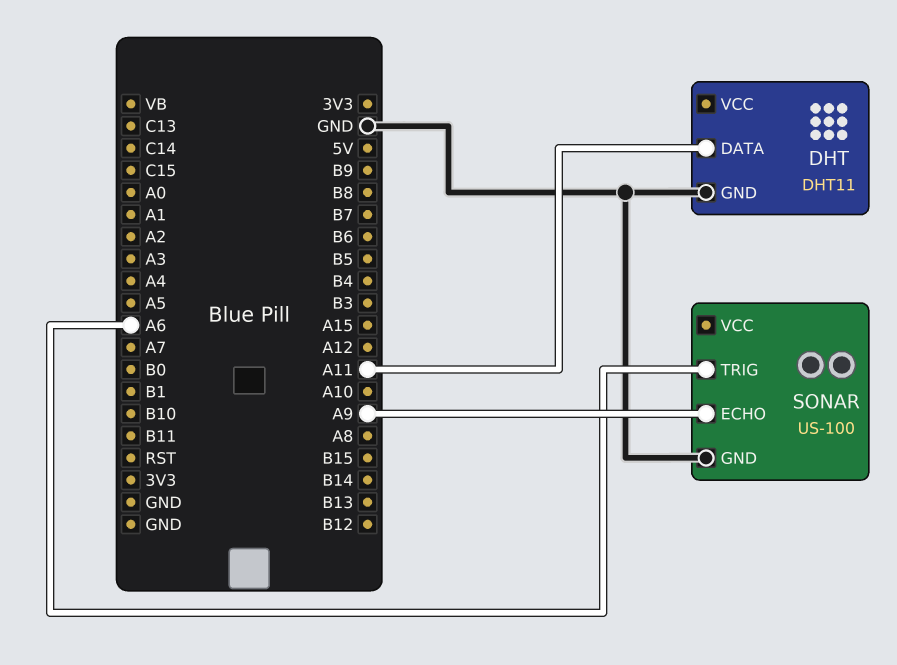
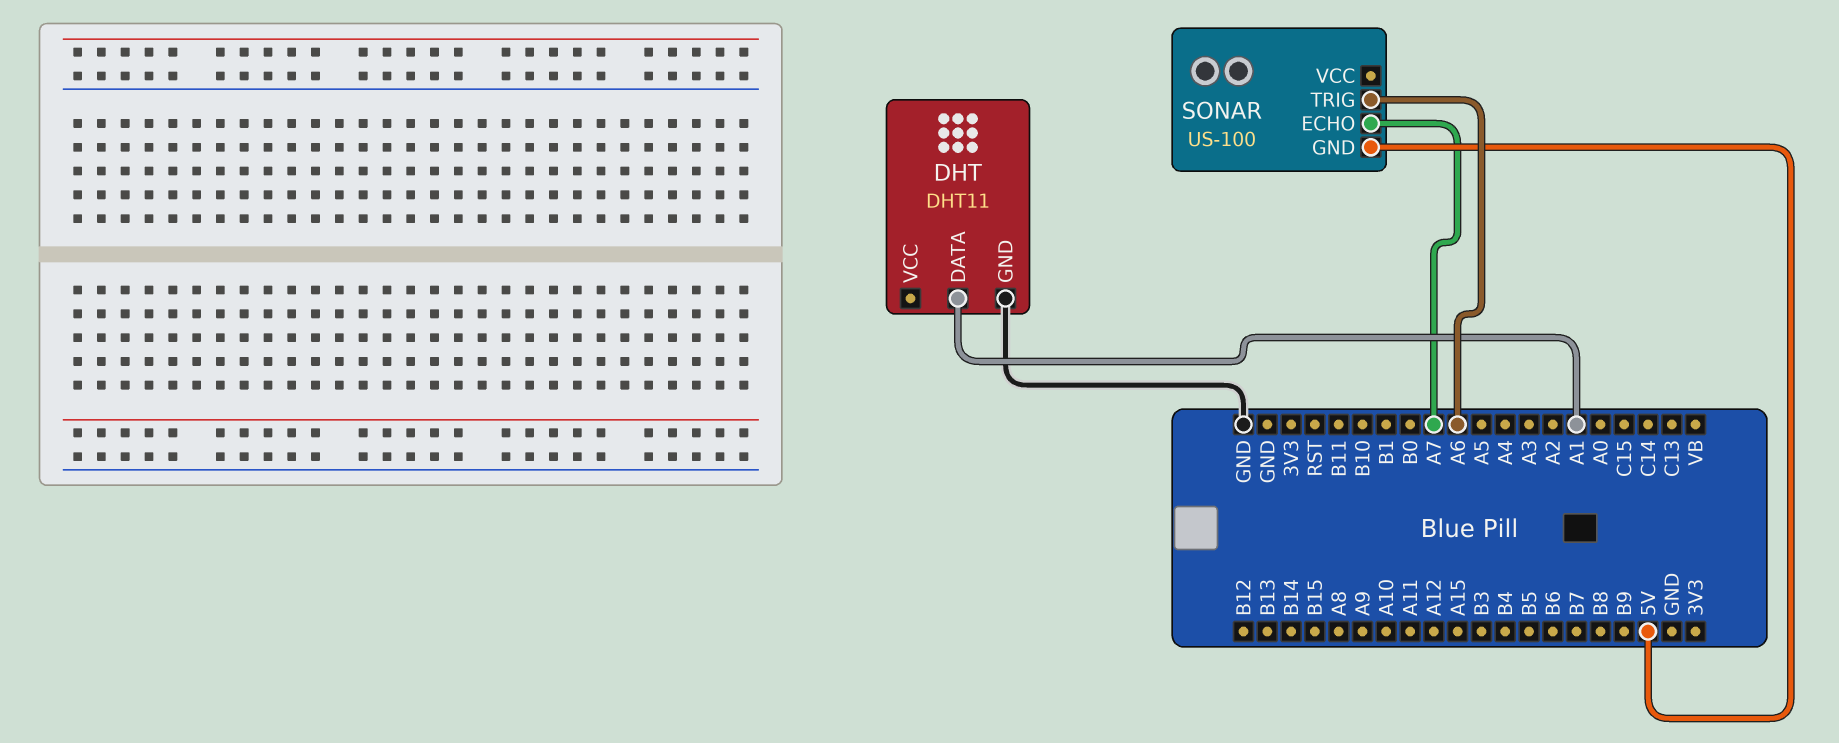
DHT pin DATA: A11 -> A1
SONAR pin ECHO: A9 -> A7
SONAR pin GND: GND -> 5V

